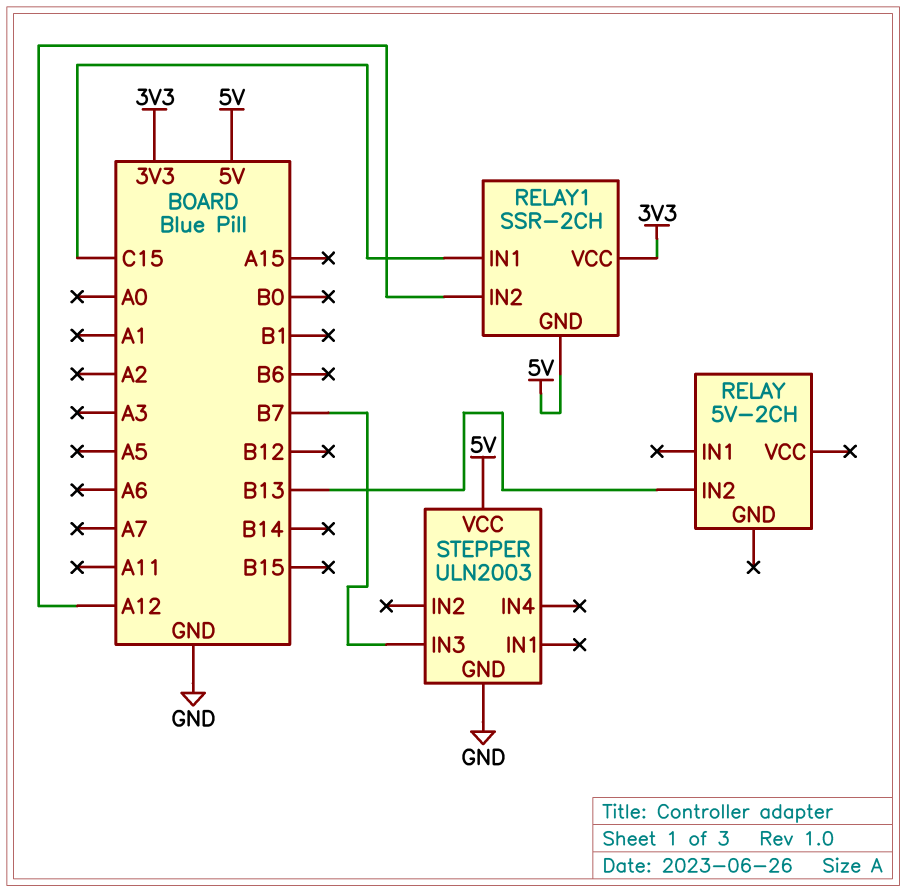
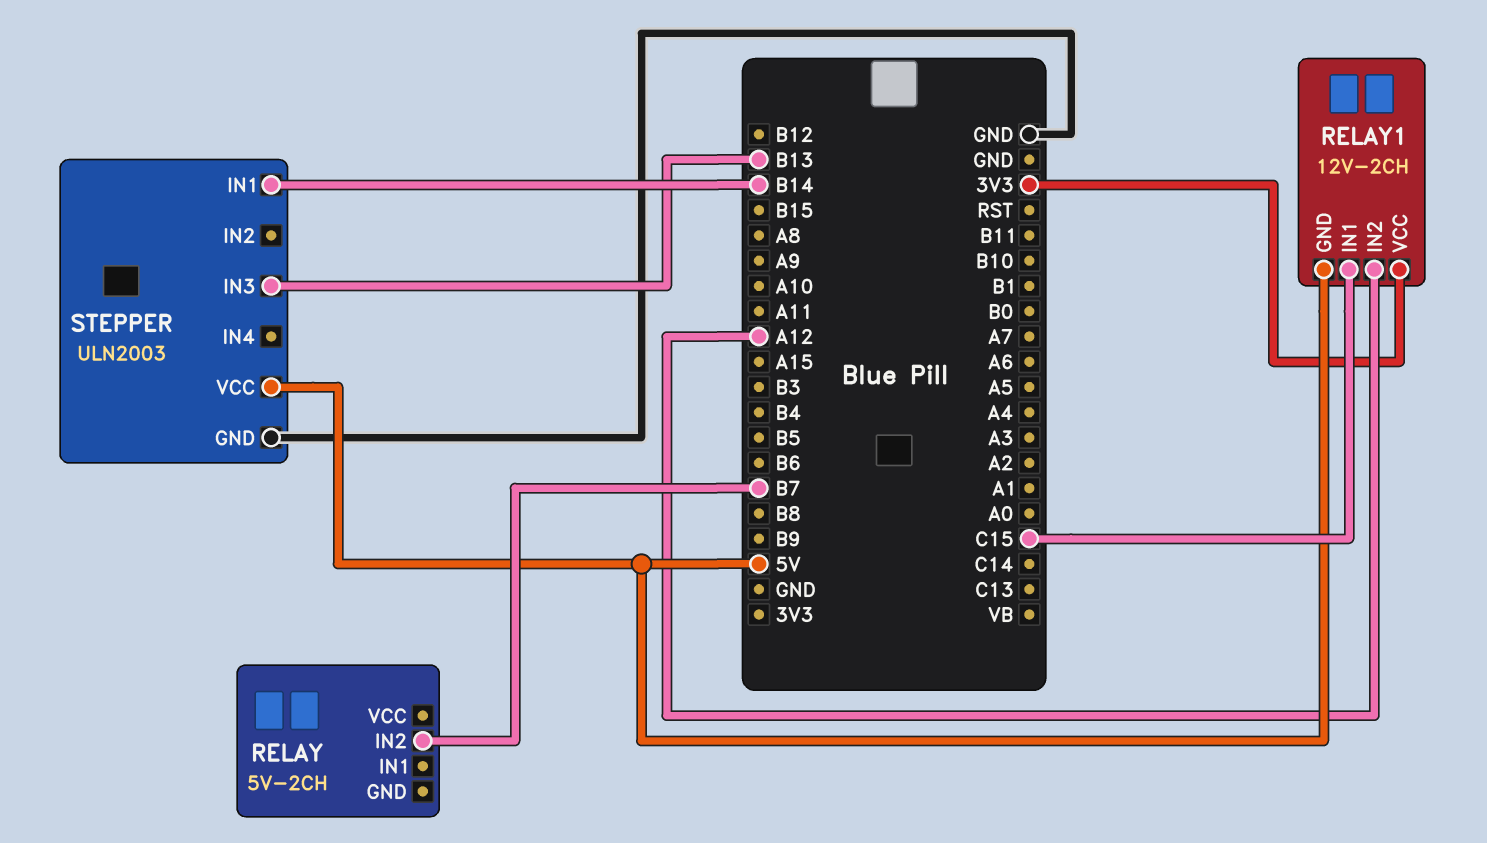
RELAY pin IN2: B13 -> B7
RELAY1: SSR-2CH -> 12V-2CH
STEPPER pin IN1: none -> B14
STEPPER pin IN3: B7 -> B13

